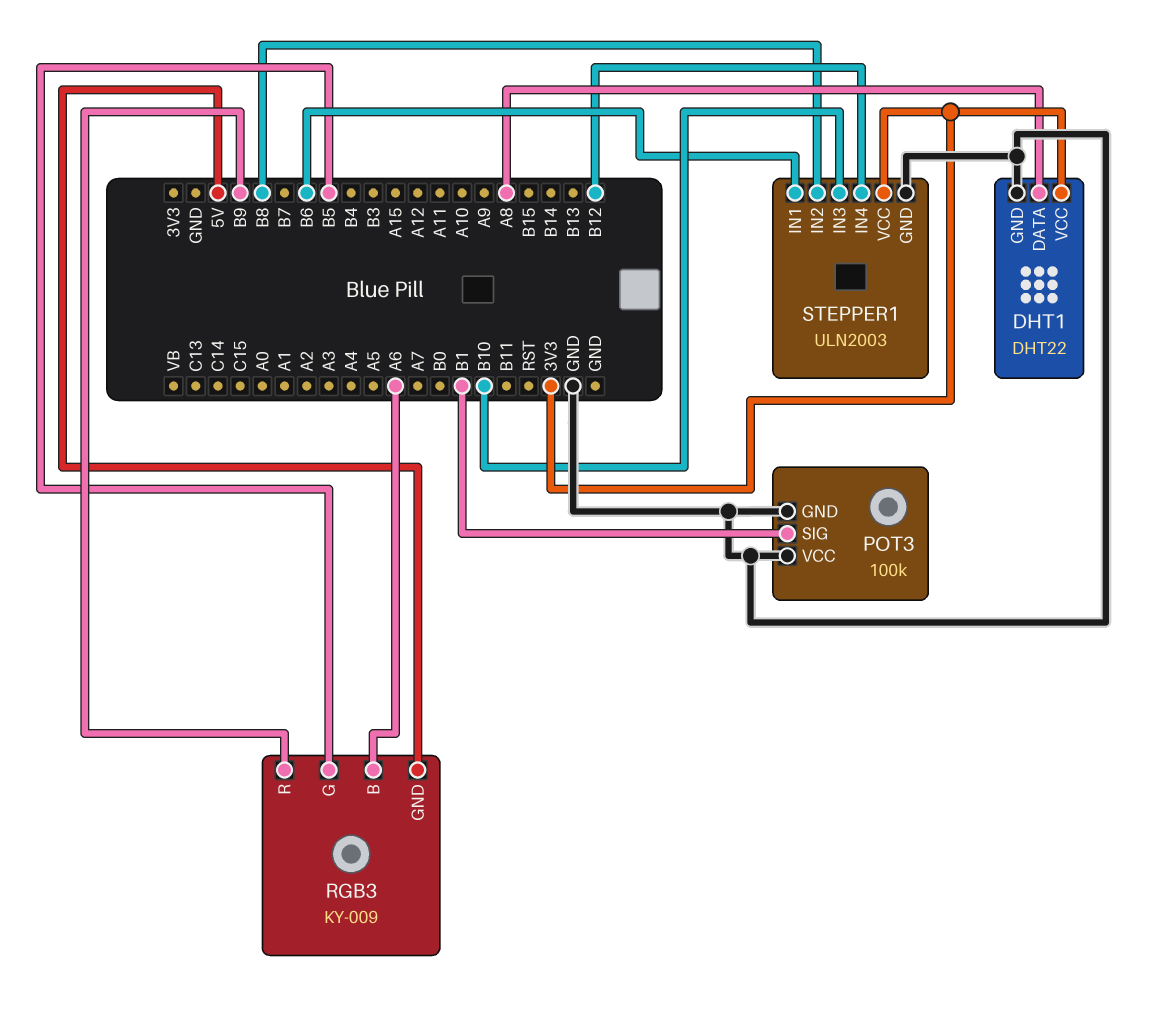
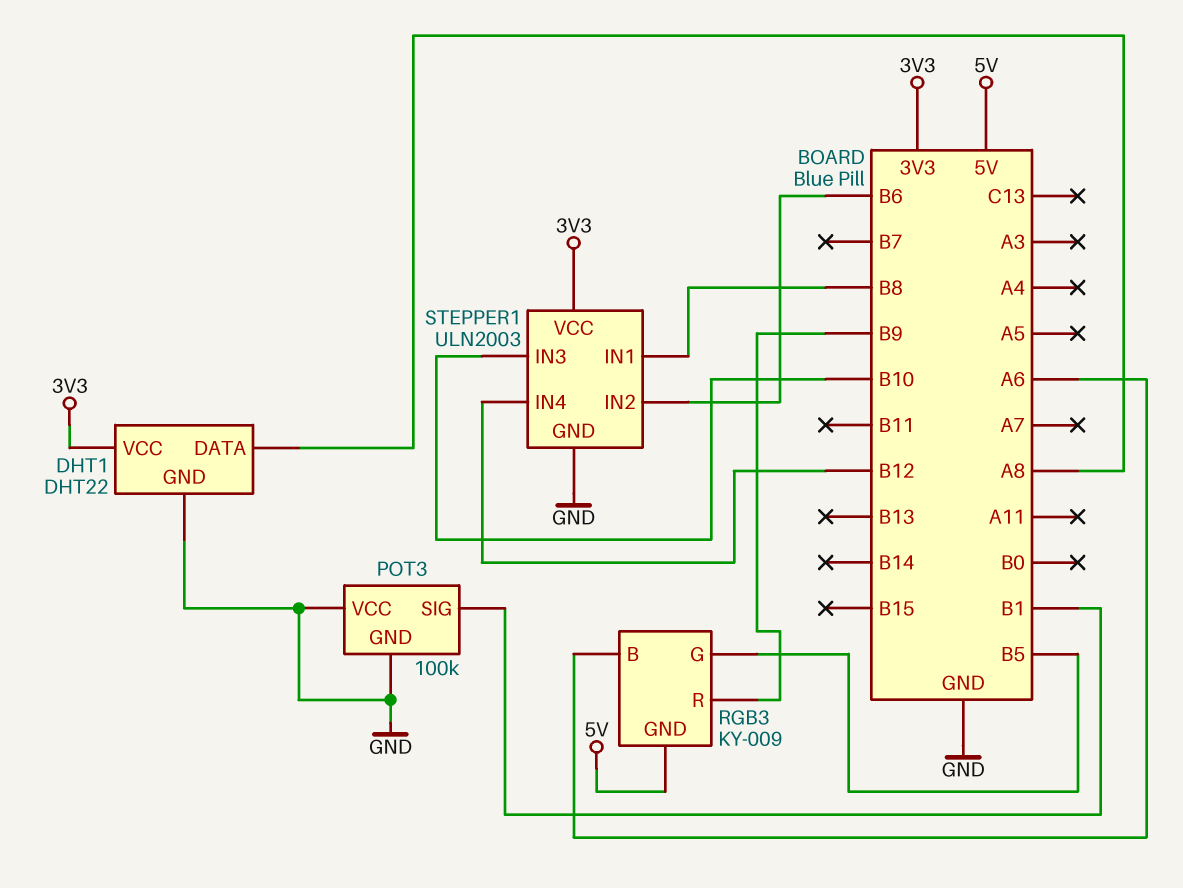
STEPPER1 pin IN1: B6 -> B8
STEPPER1 pin IN2: B8 -> B6

